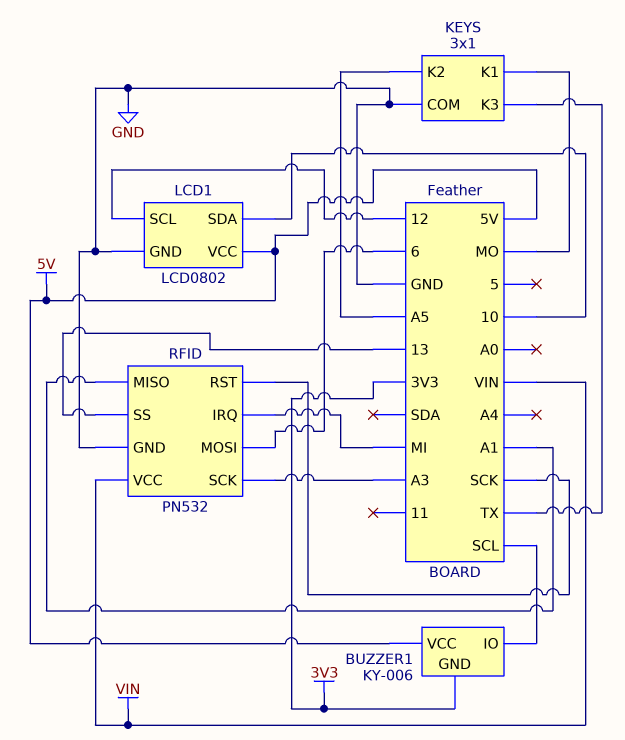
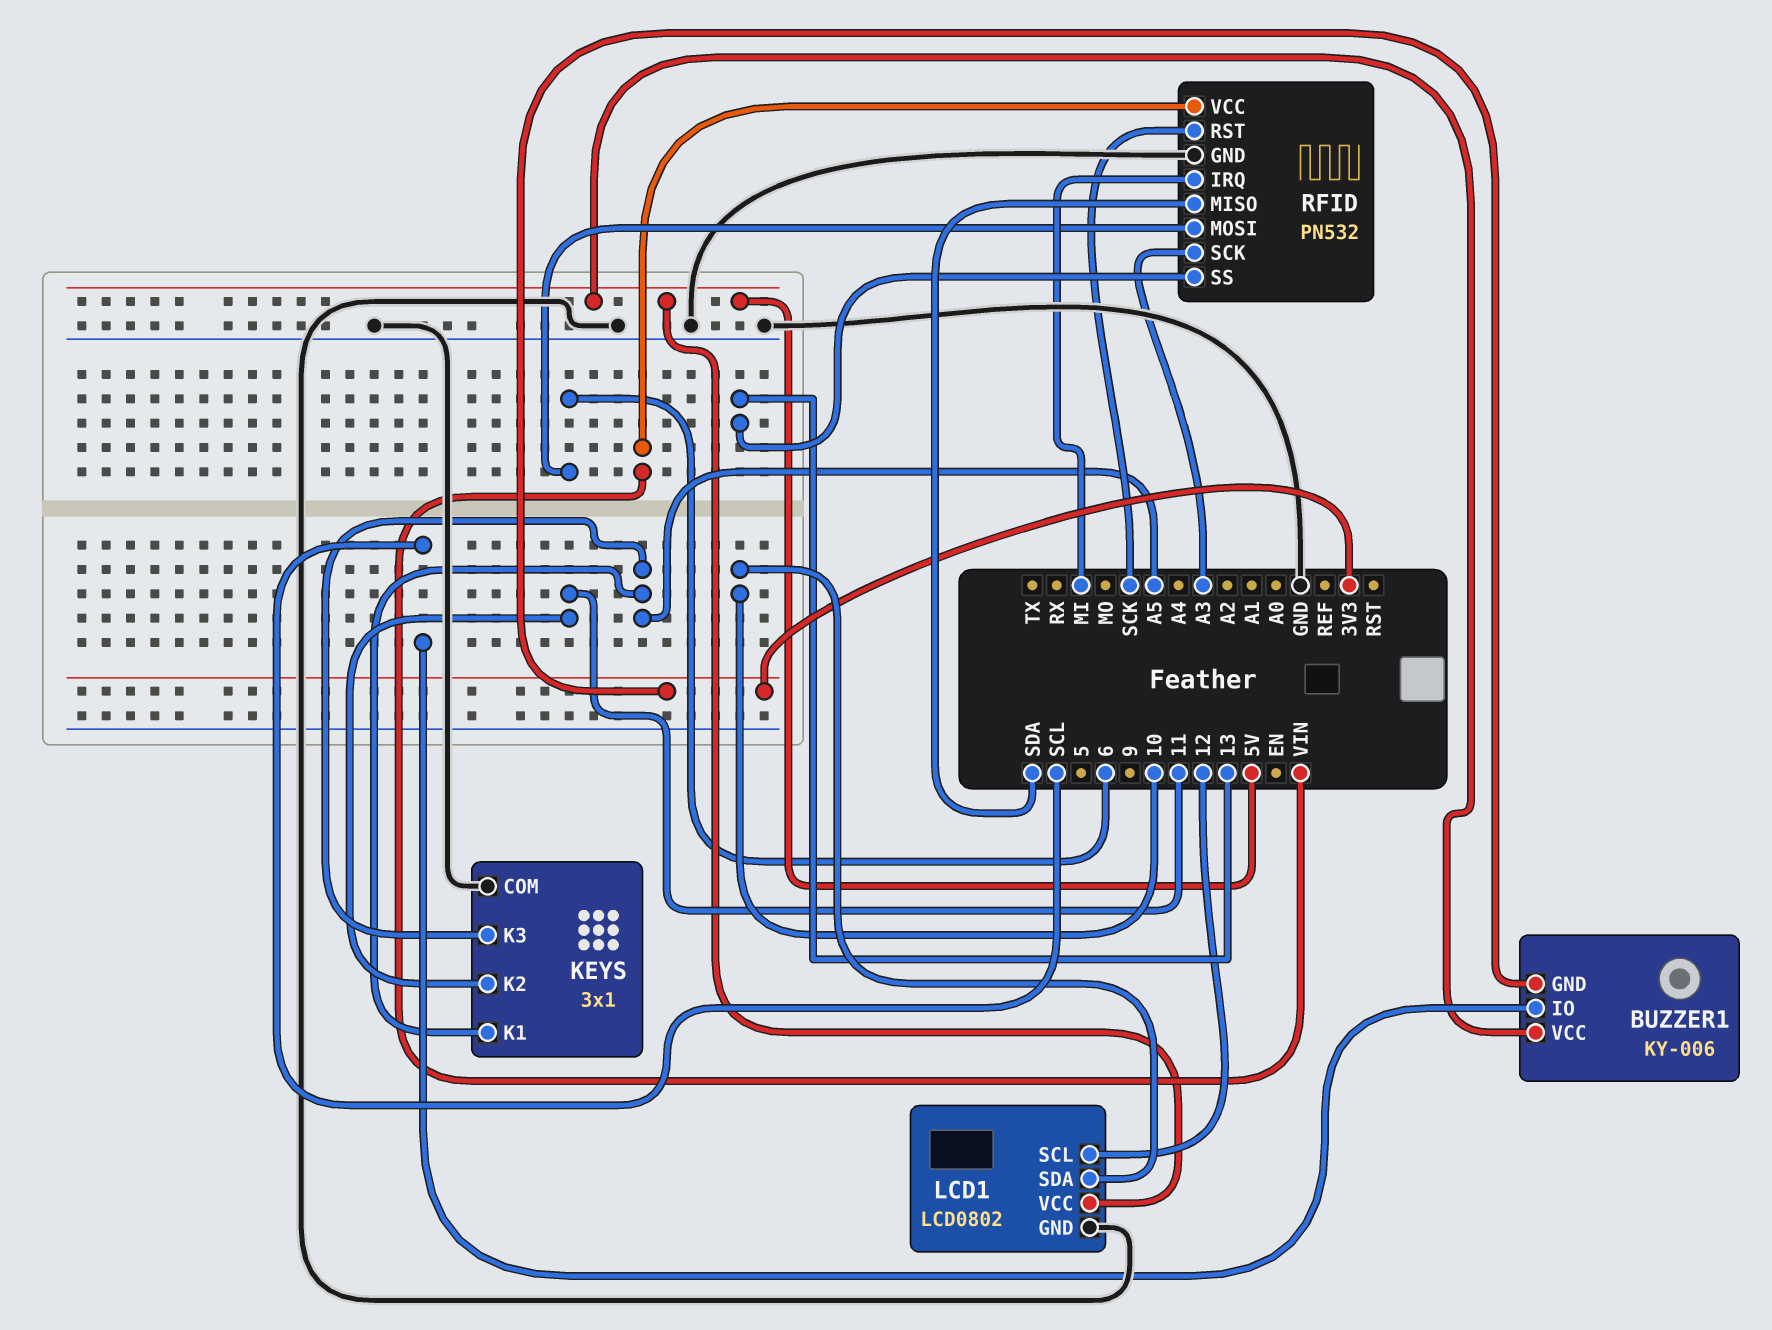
KEYS pin K1: MO -> A5
KEYS pin K2: A5 -> 11
KEYS pin K3: TX -> A5
RFID pin MISO: A1 -> SDA

